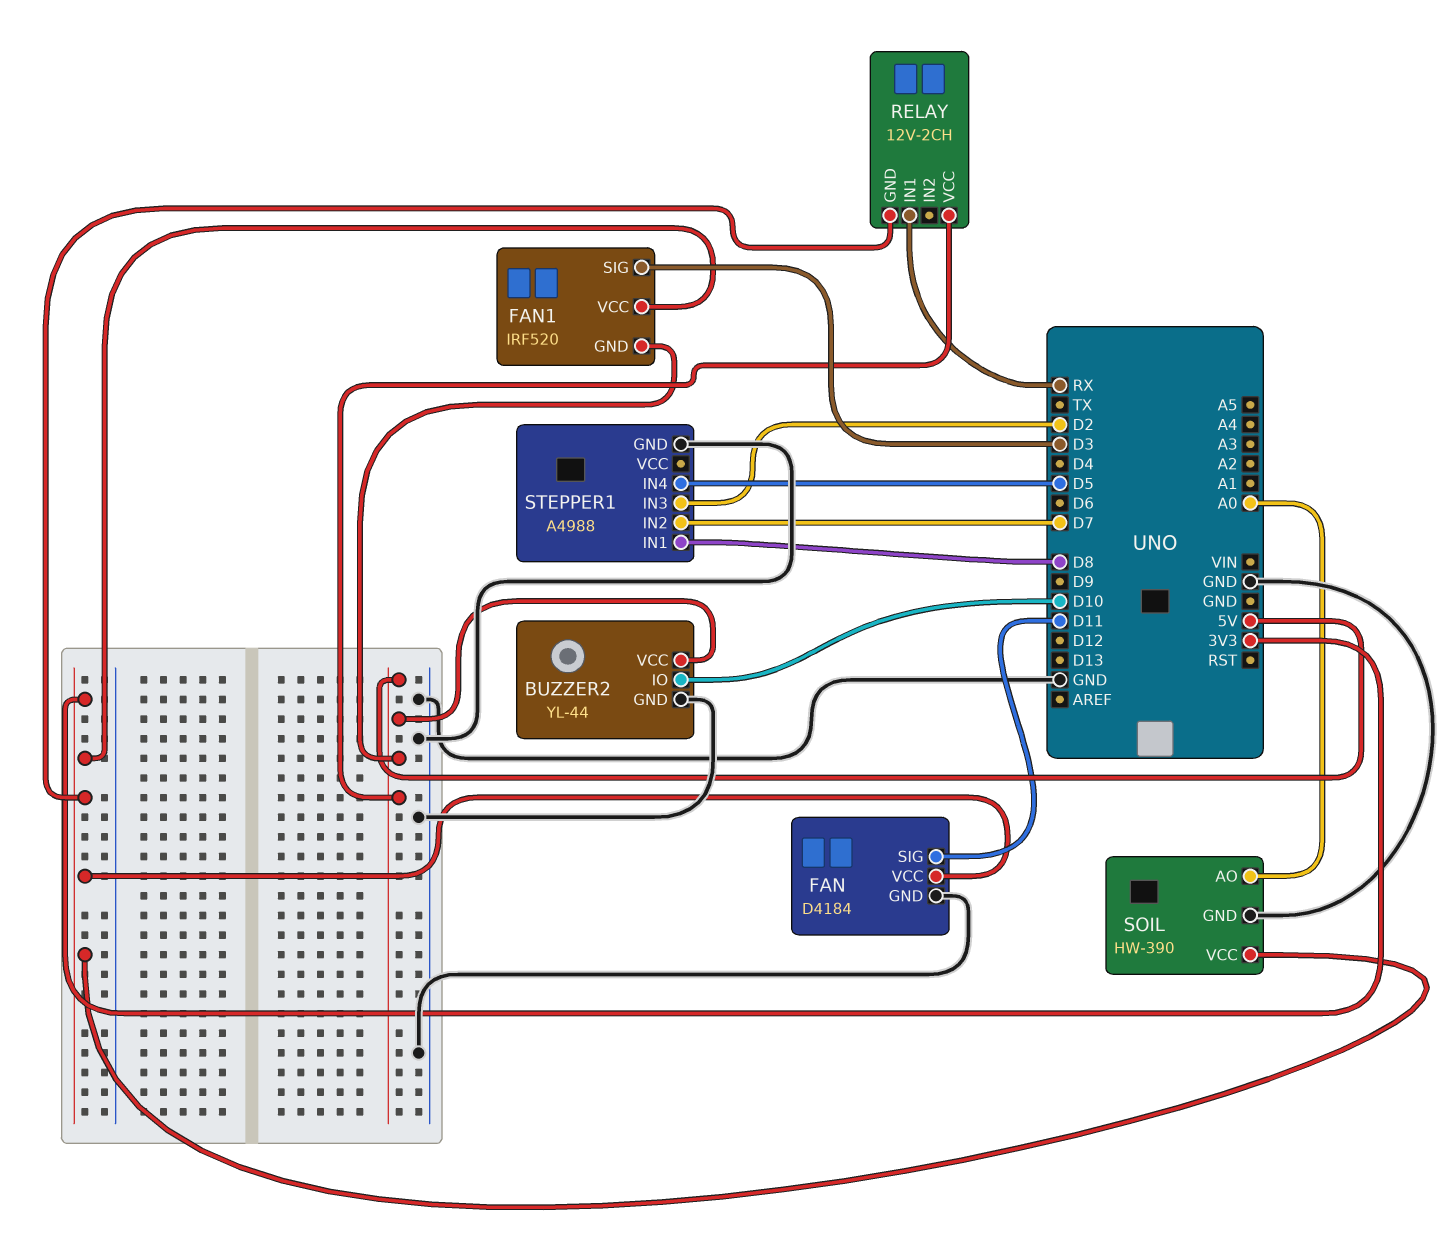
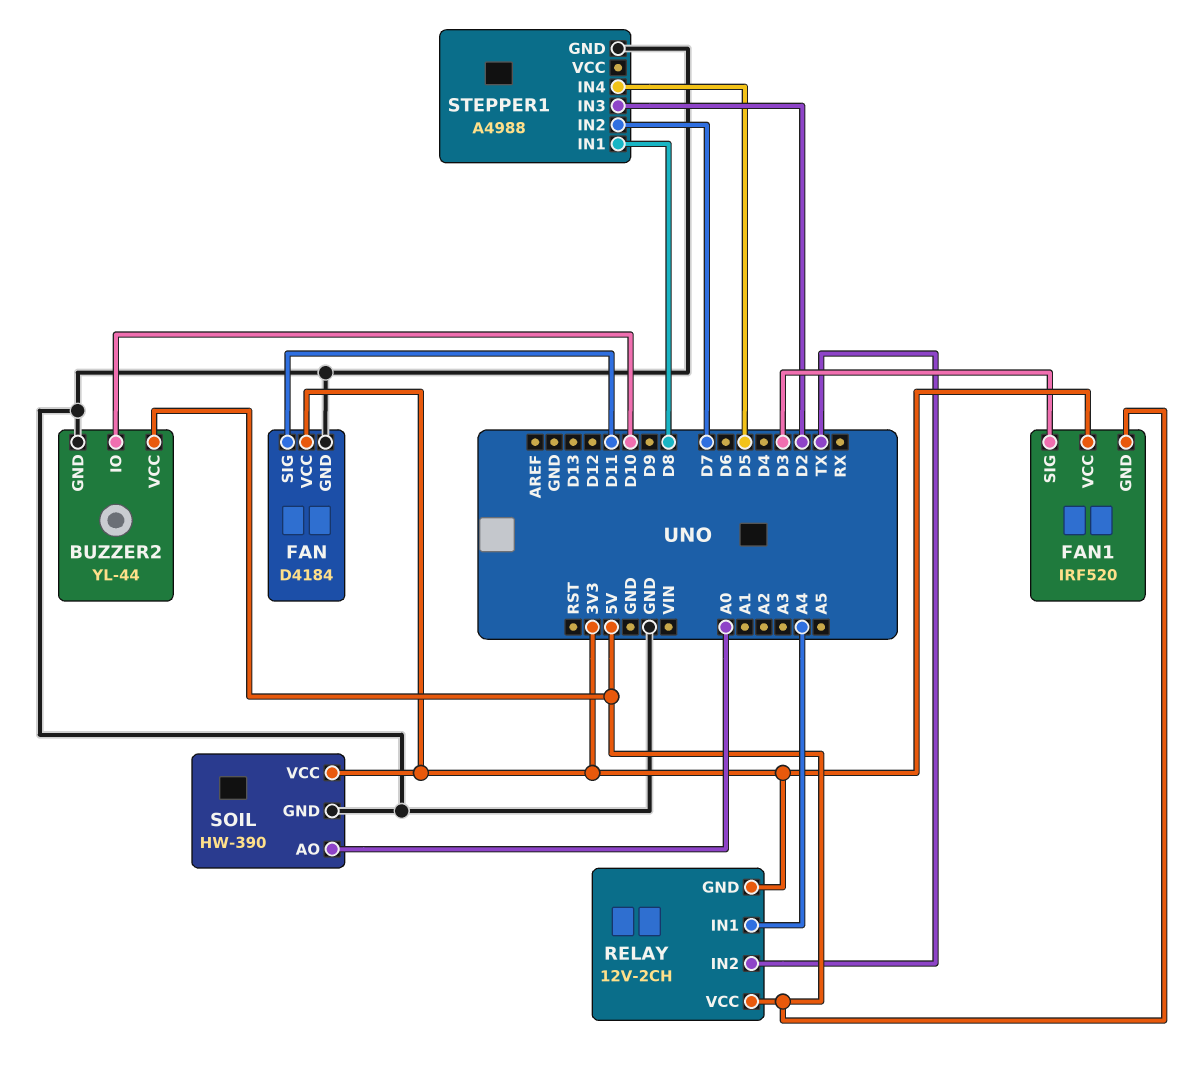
RELAY pin IN1: RX -> A4
RELAY pin IN2: none -> TX

